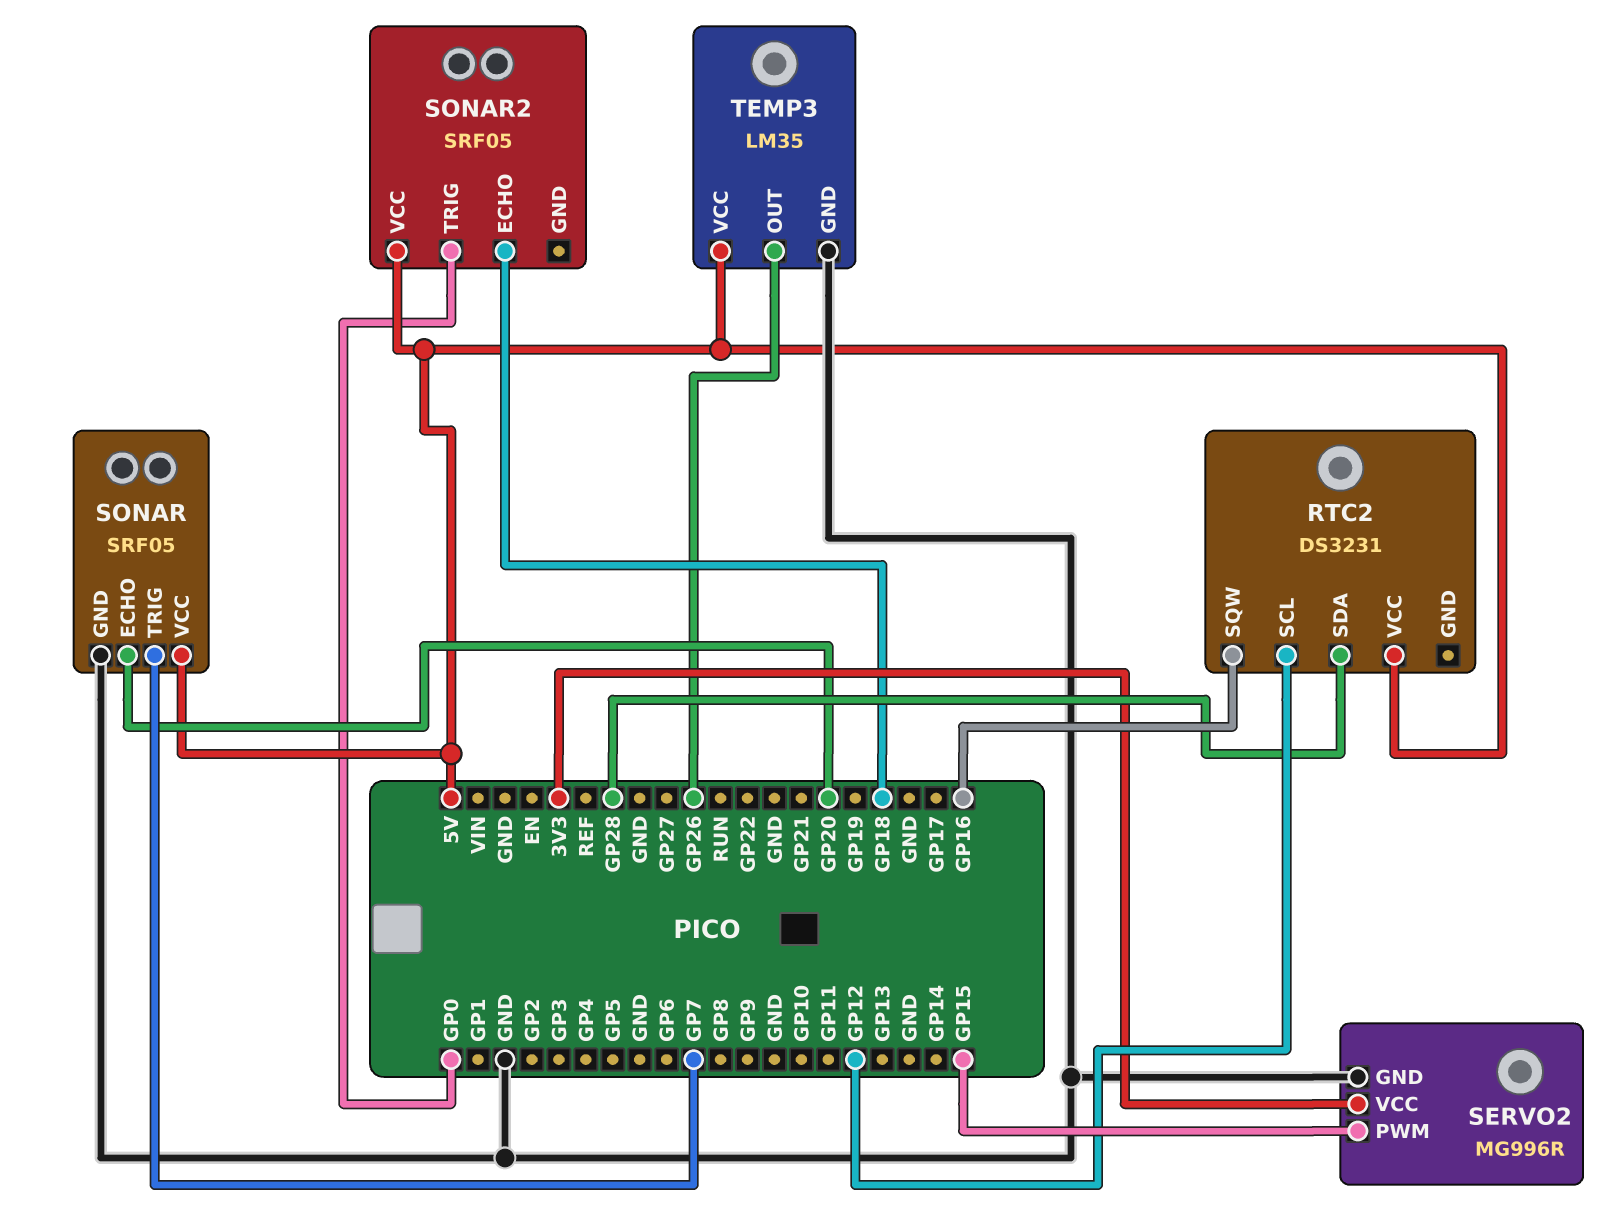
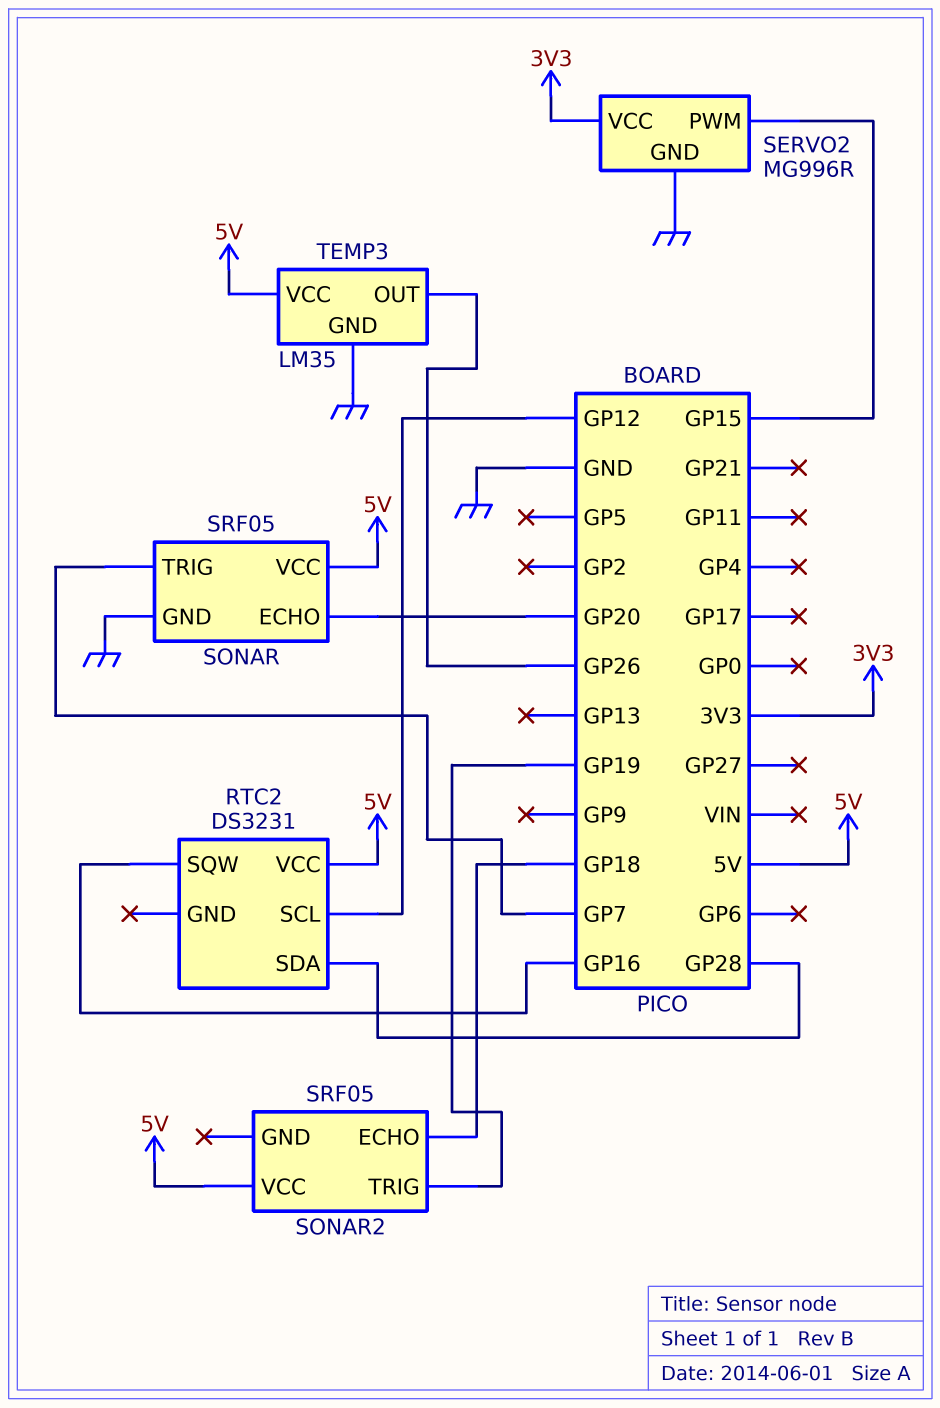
SONAR2 pin TRIG: GP0 -> GP19

